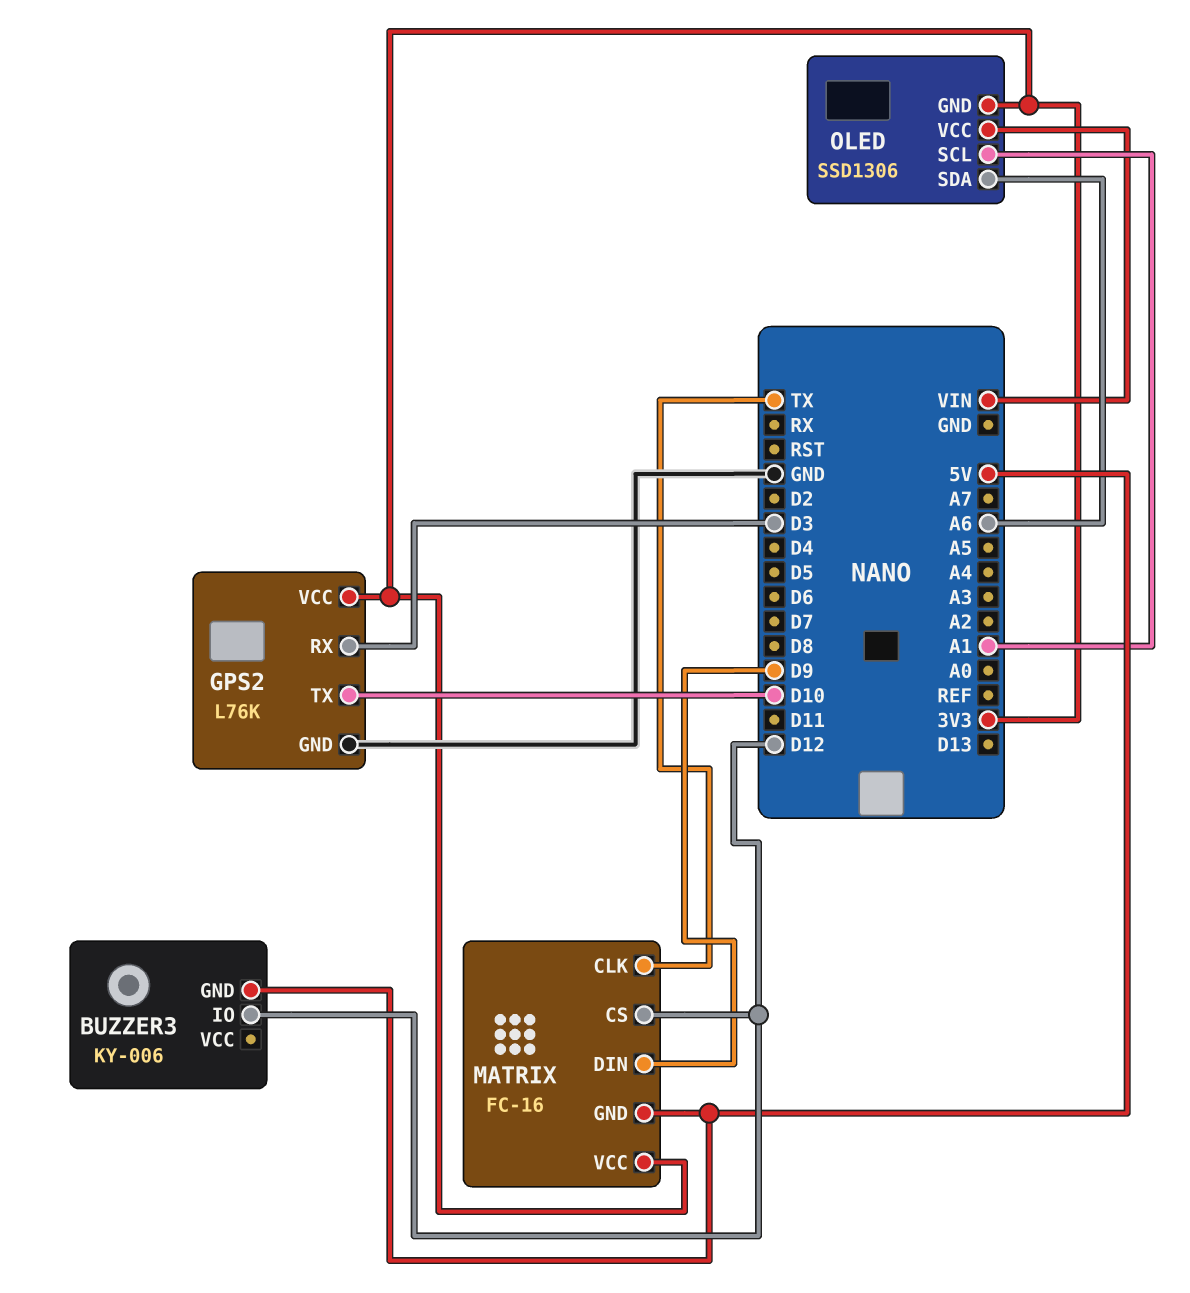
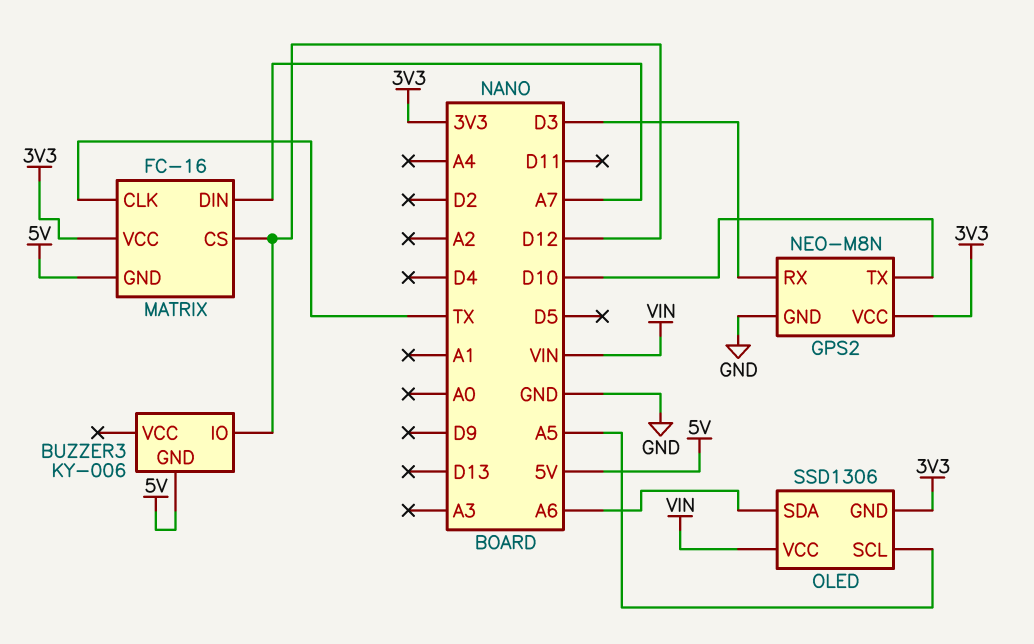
GPS2: L76K -> NEO-M8N
MATRIX pin DIN: D9 -> A7
OLED pin SCL: A1 -> A5

